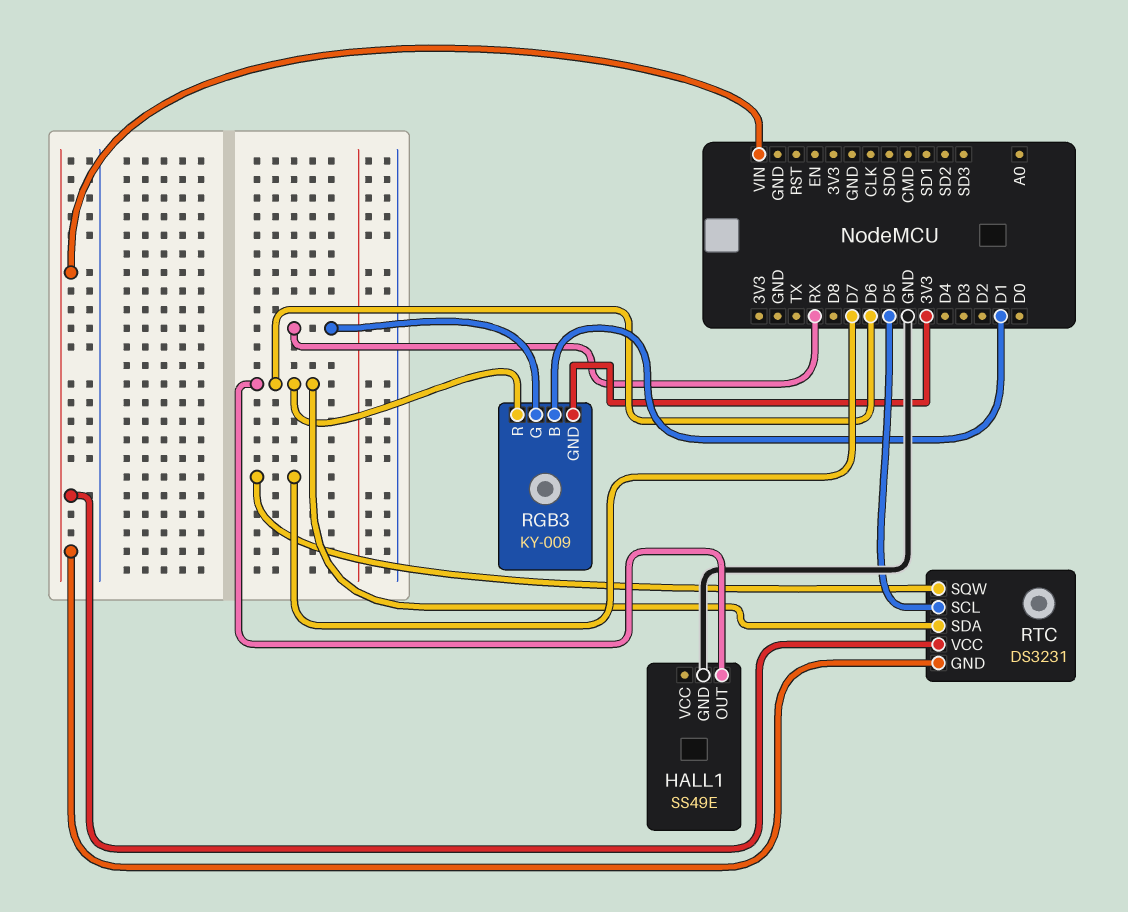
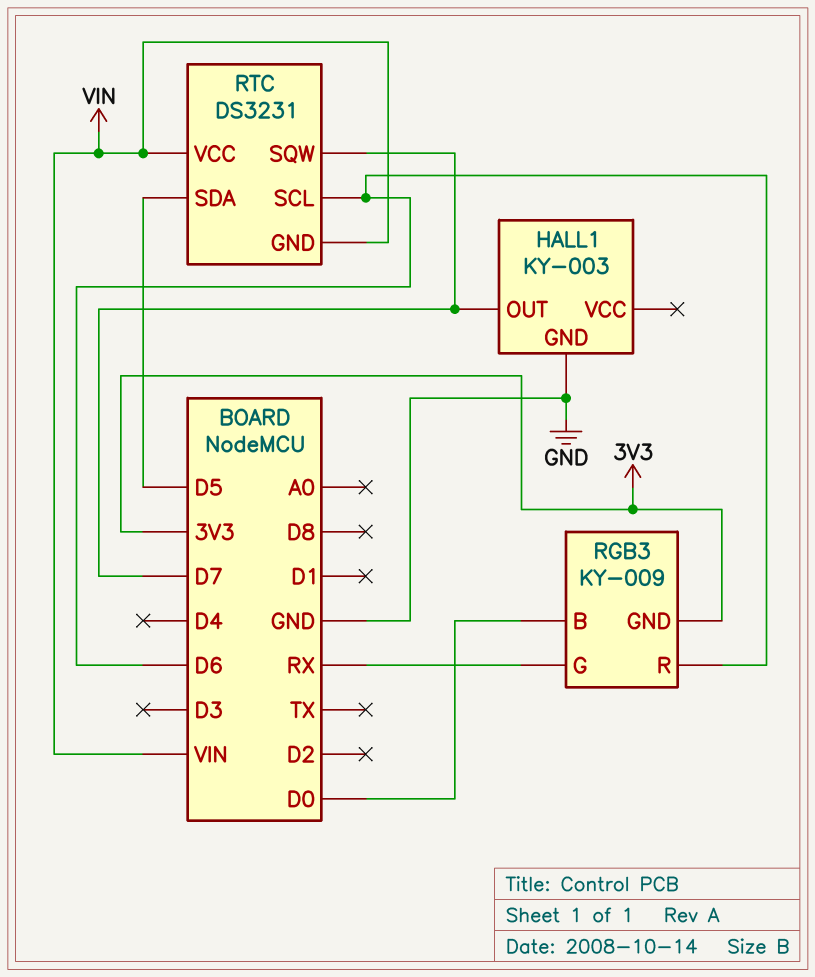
HALL1: SS49E -> KY-003
HALL1 pin OUT: D6 -> D7
RGB3 pin B: D1 -> D0
RTC pin SCL: D5 -> D6
RTC pin SDA: D6 -> D5

